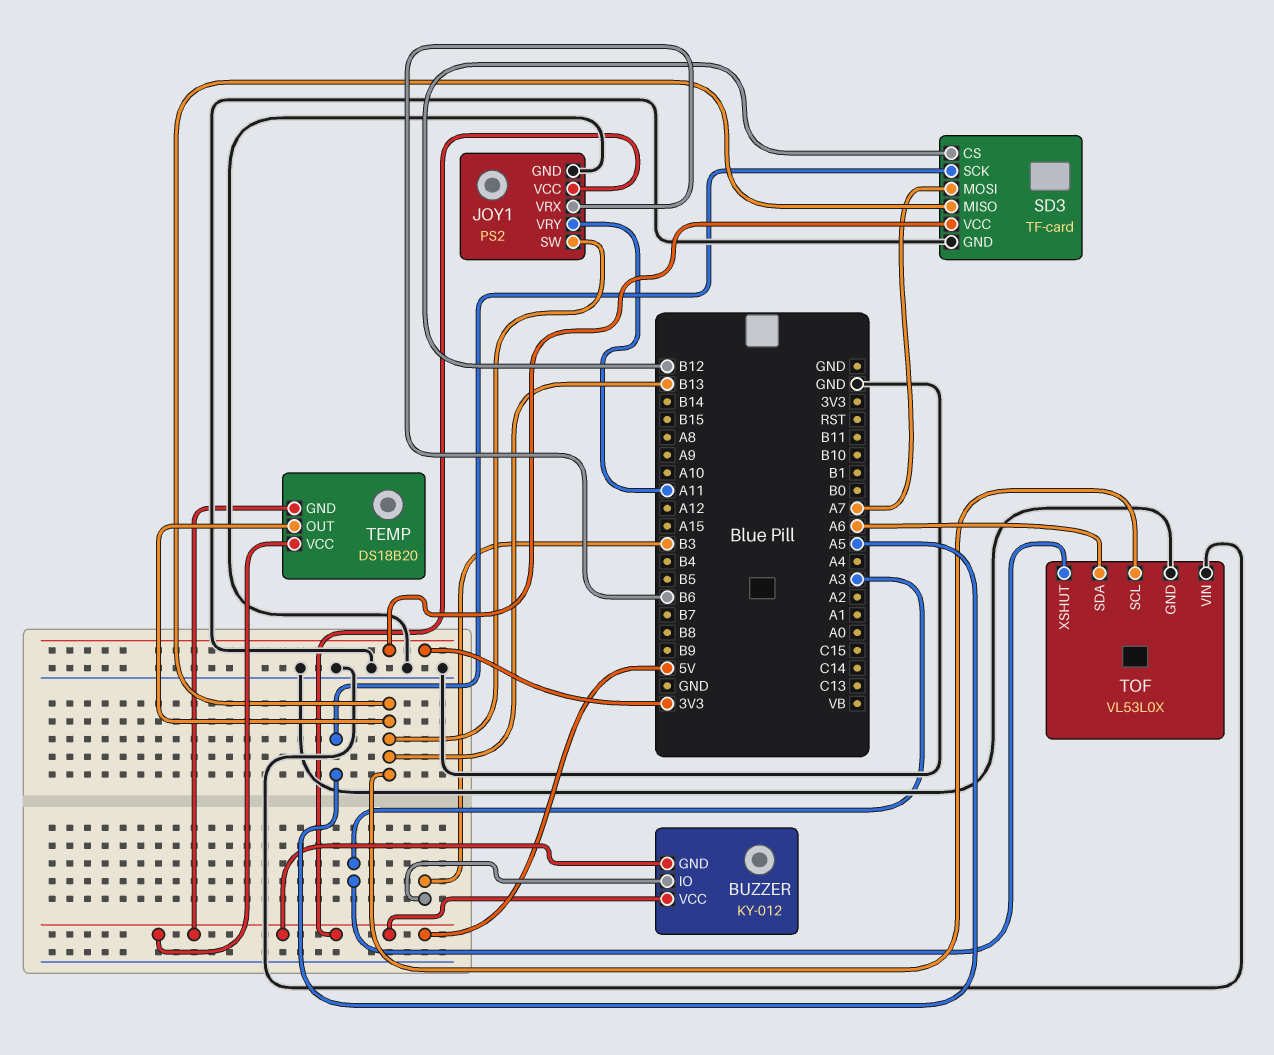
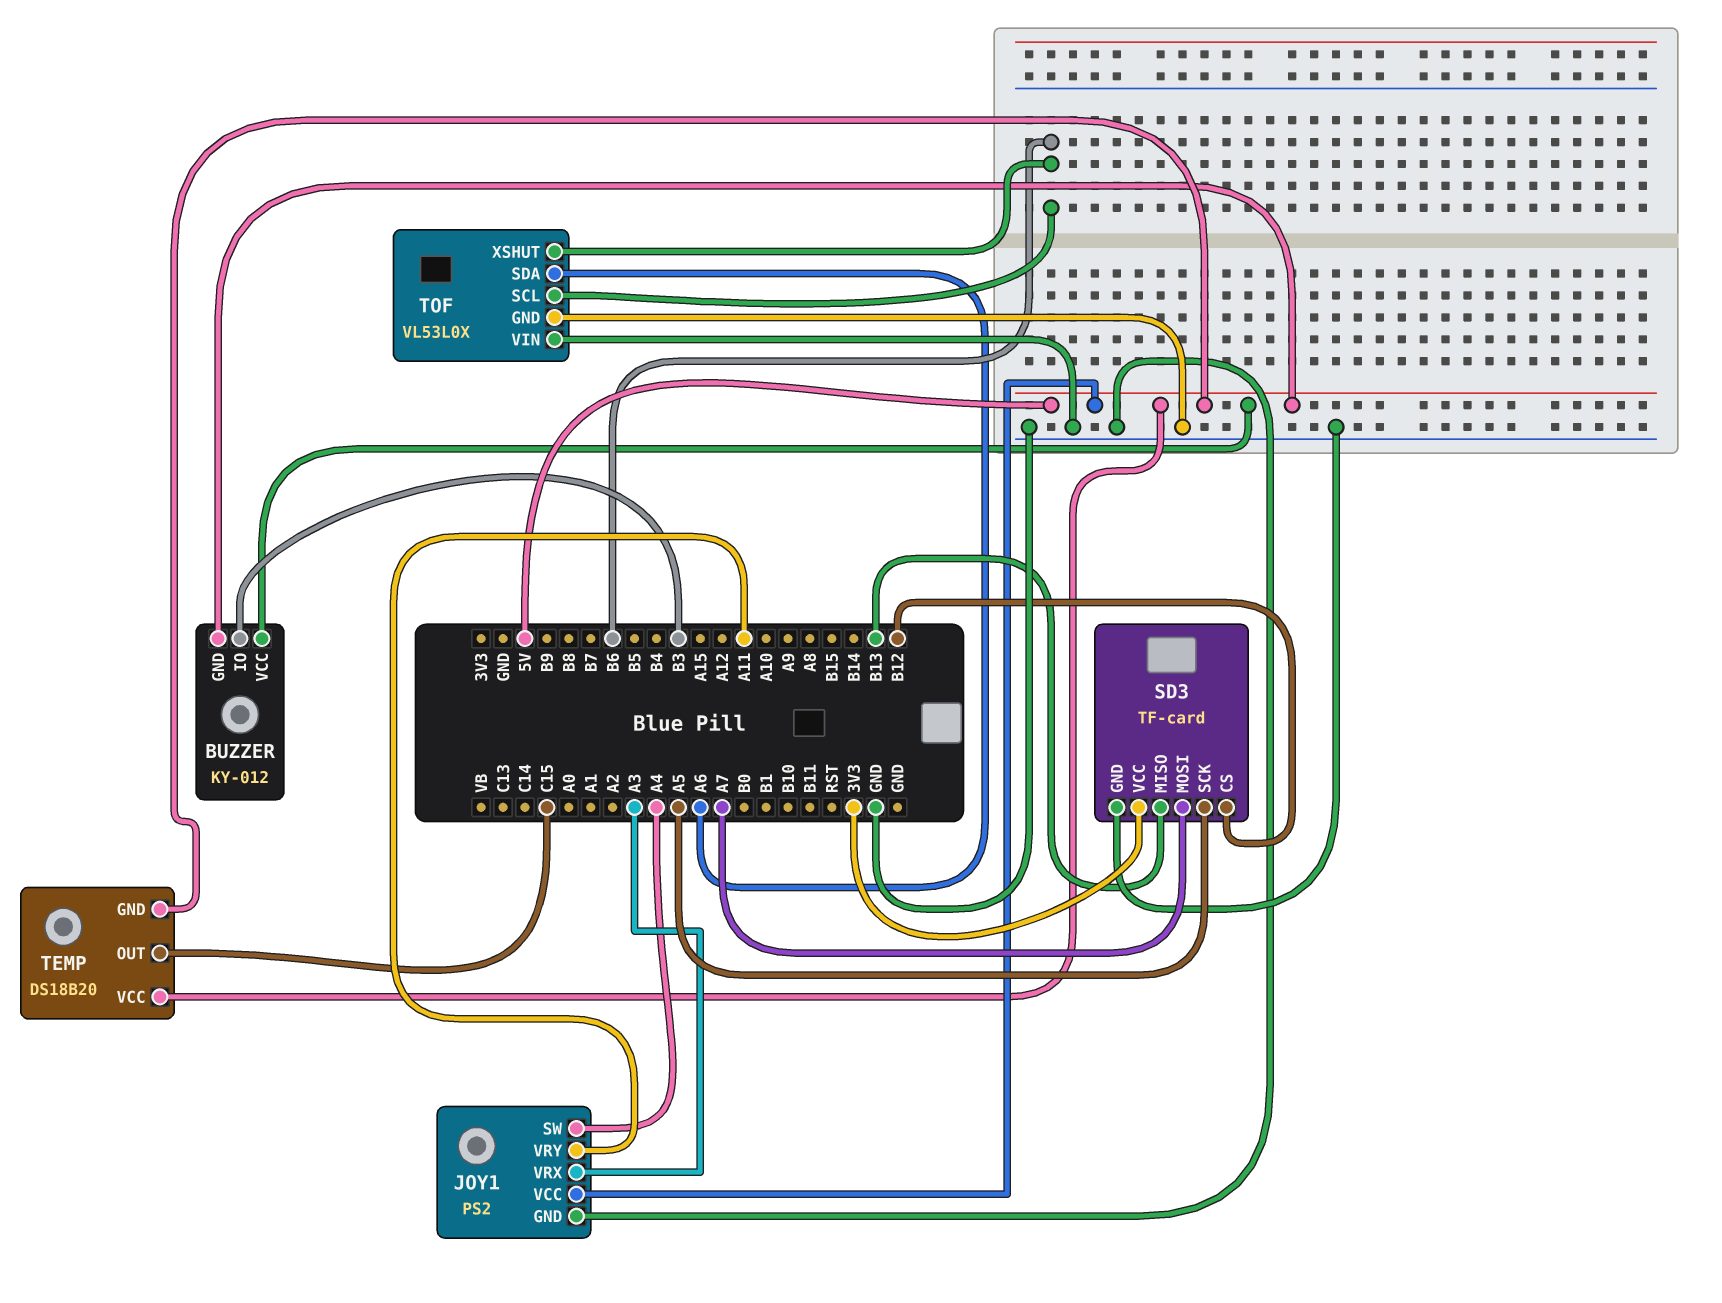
JOY1 pin SW: B13 -> A4
JOY1 pin VRX: B6 -> A3
TEMP pin OUT: B13 -> C15
TOF pin SCL: B13 -> B6
TOF pin XSHUT: A3 -> B6

